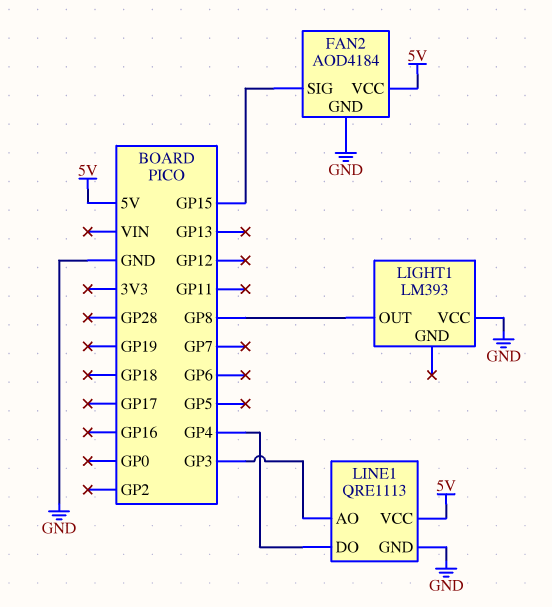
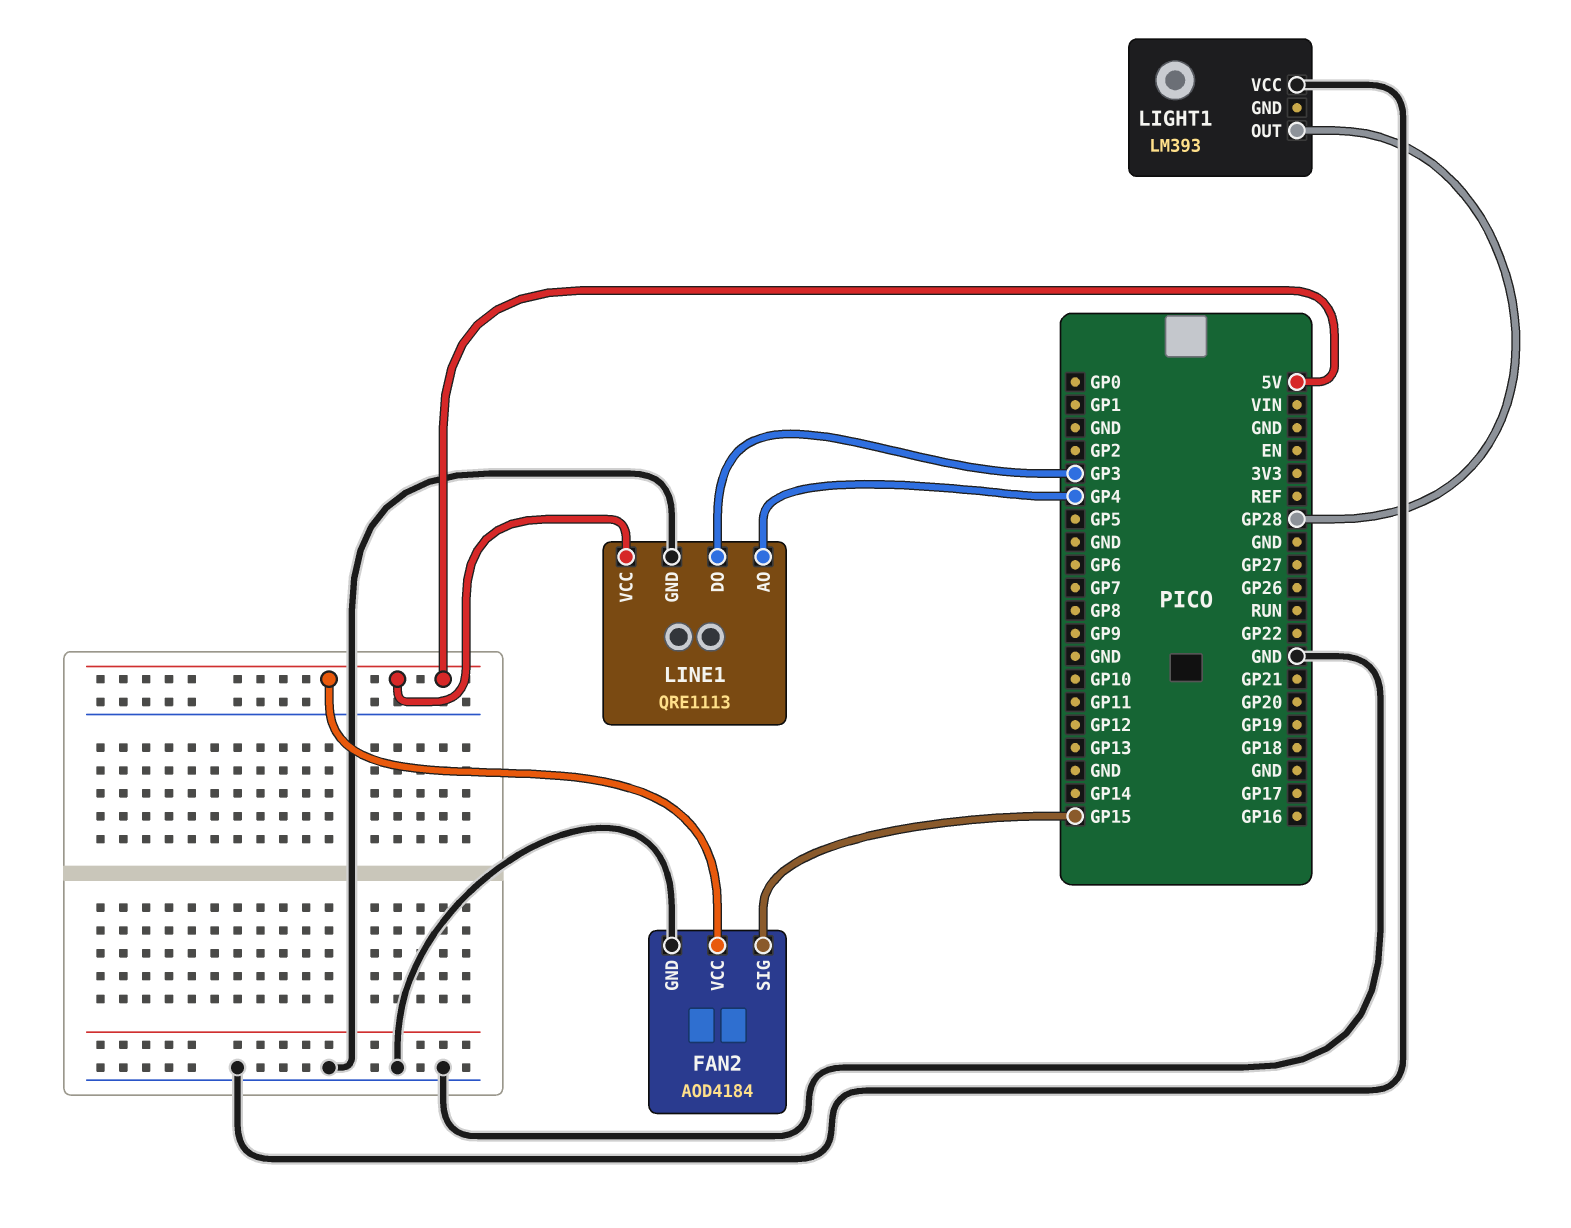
LIGHT1 pin OUT: GP8 -> GP28
LINE1 pin AO: GP3 -> GP4
LINE1 pin DO: GP4 -> GP3

